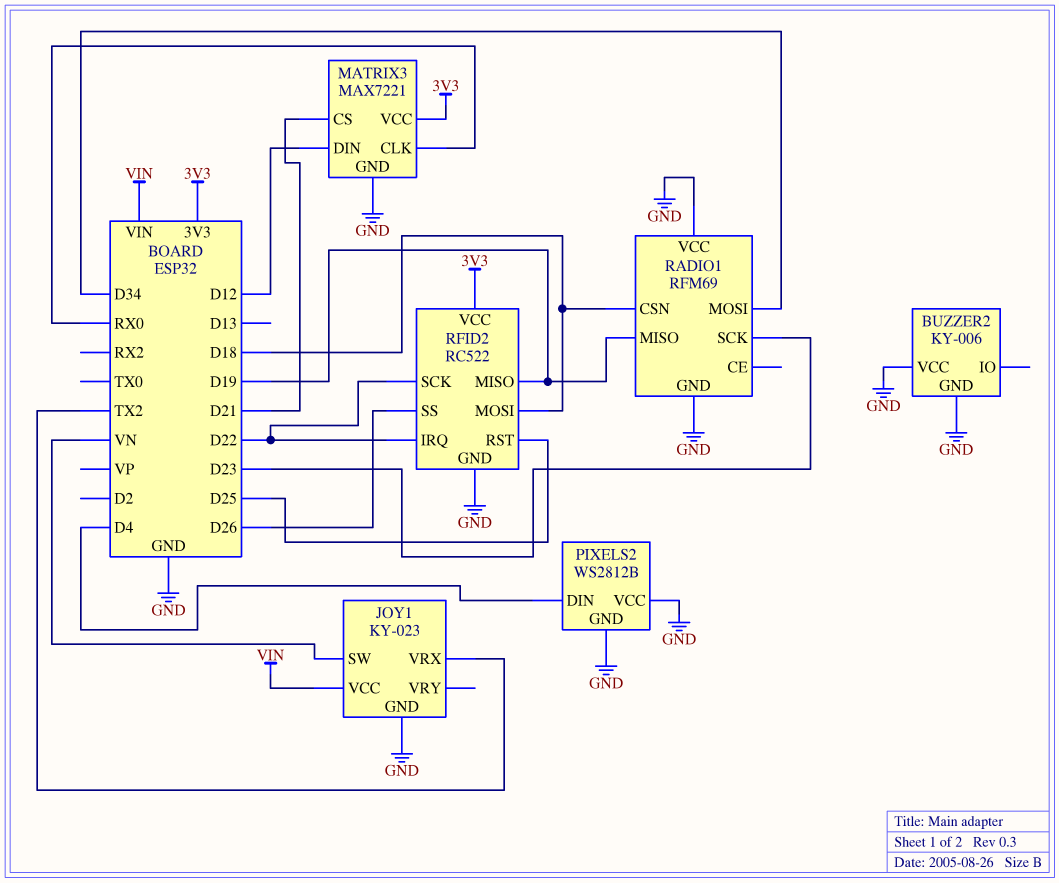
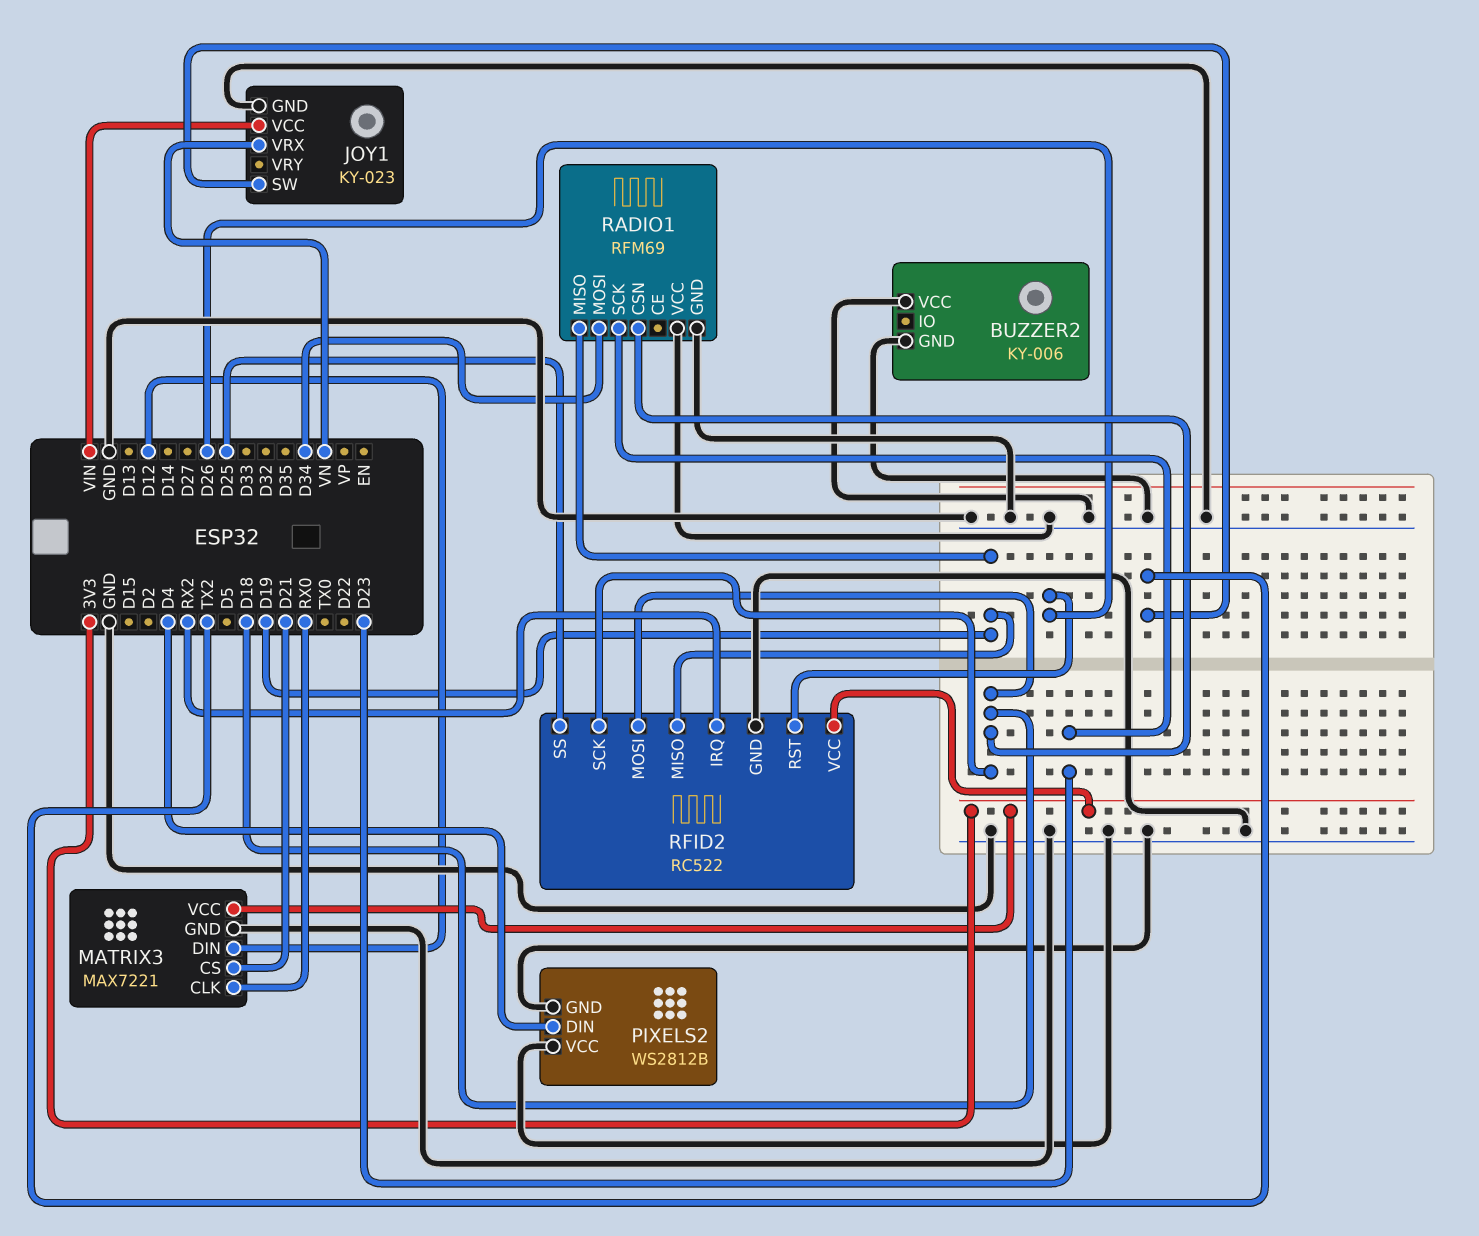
JOY1 pin SW: VN -> TX2
JOY1 pin VRX: TX2 -> VN
RFID2 pin IRQ: D22 -> RX2
RFID2 pin RST: D25 -> D26
RFID2 pin SCK: D22 -> D18
RFID2 pin SS: D26 -> D25

